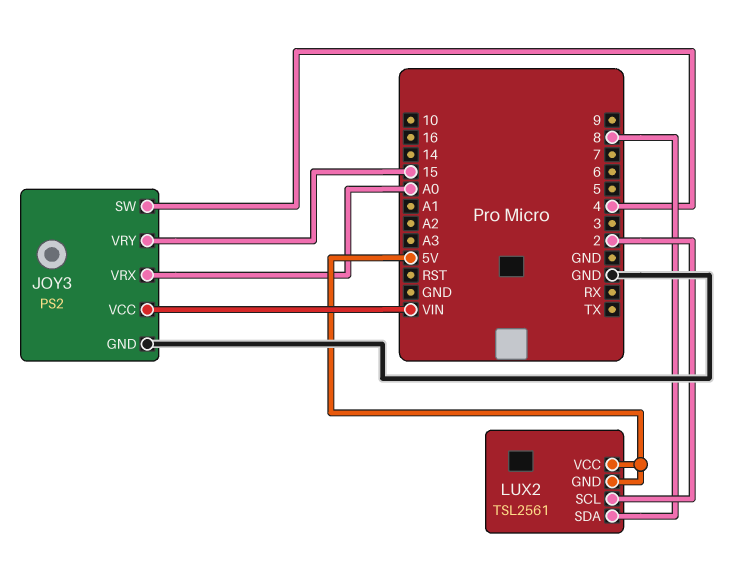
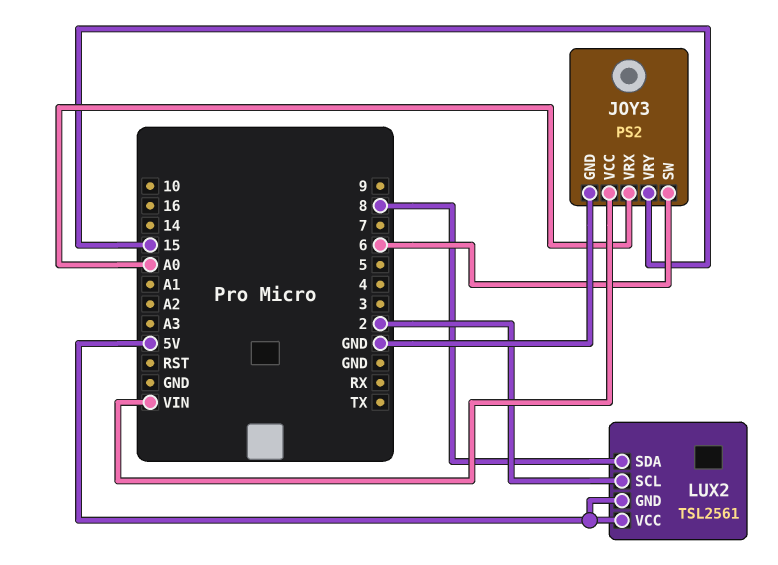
JOY3 pin SW: 4 -> 6

